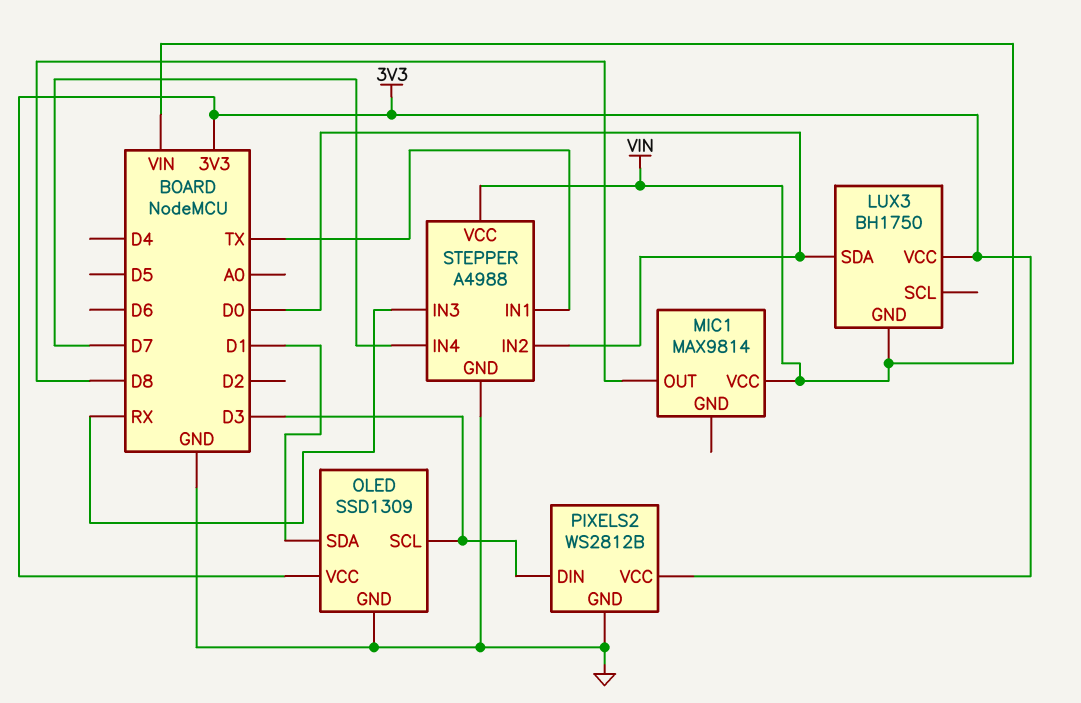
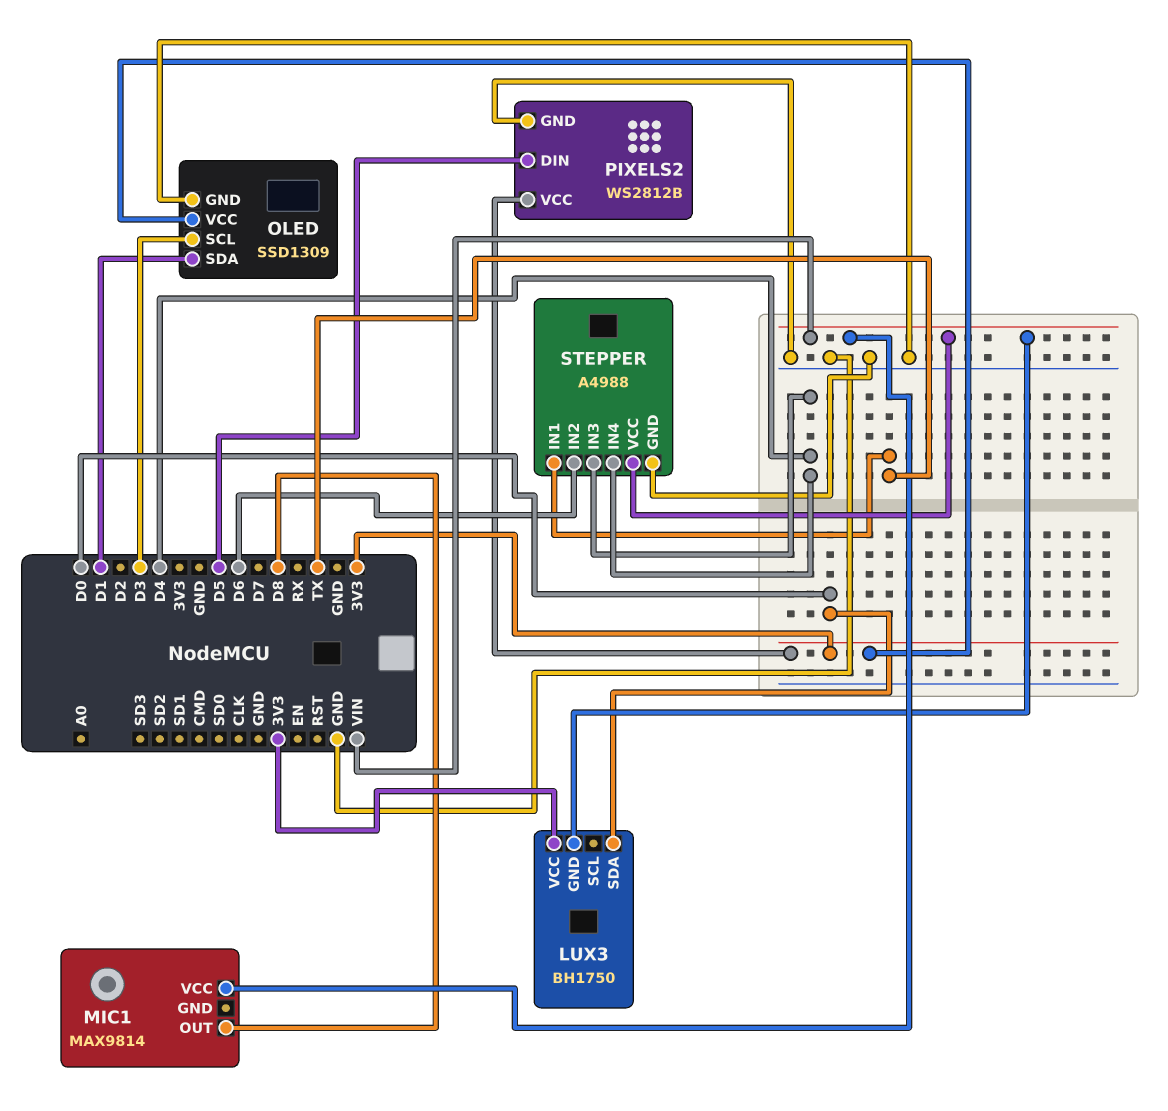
PIXELS2 pin DIN: D3 -> D5
STEPPER pin IN2: D0 -> D6
STEPPER pin IN3: RX -> D4
STEPPER pin IN4: D7 -> D4

